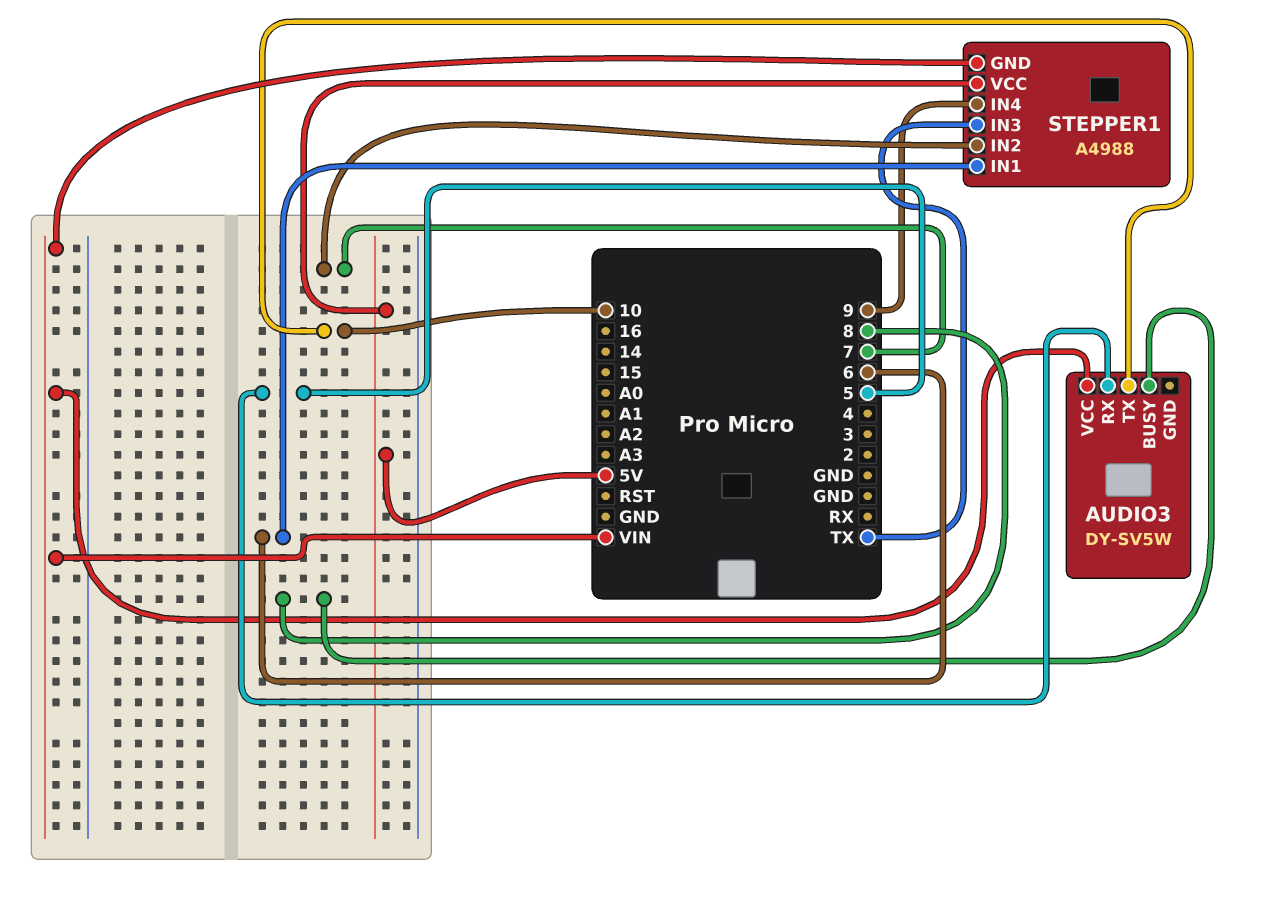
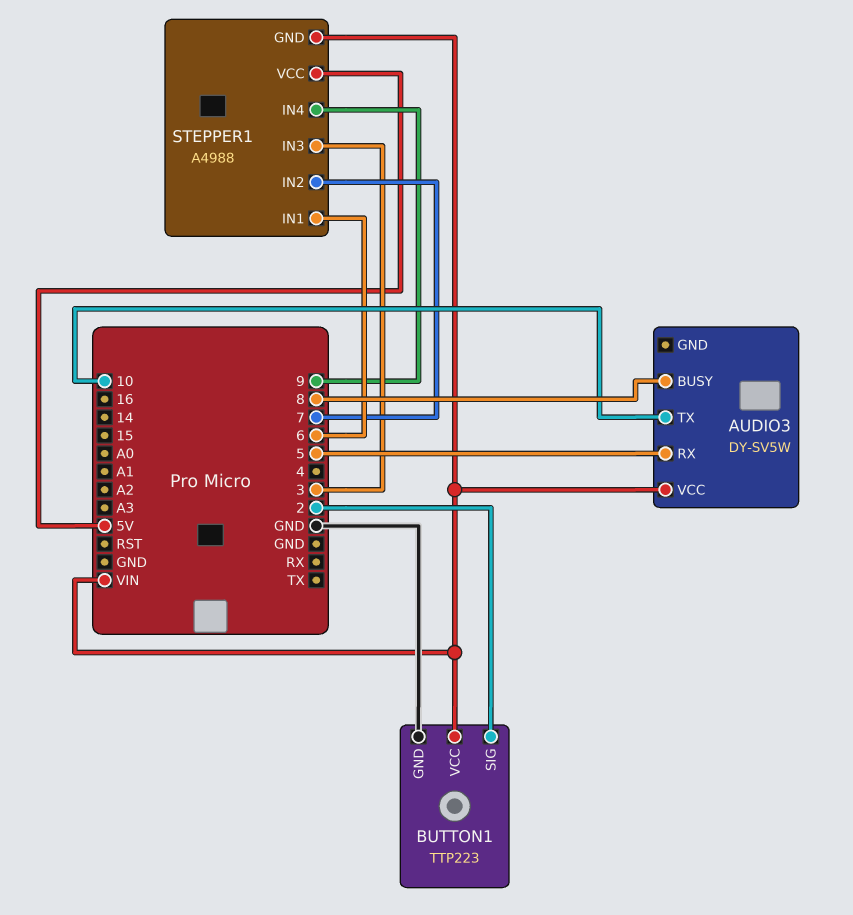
BUTTON1: none -> TTP223
BUTTON1 pin GND: none -> GND
BUTTON1 pin SIG: none -> 2
BUTTON1 pin VCC: none -> VIN
STEPPER1 pin IN3: TX -> 3

